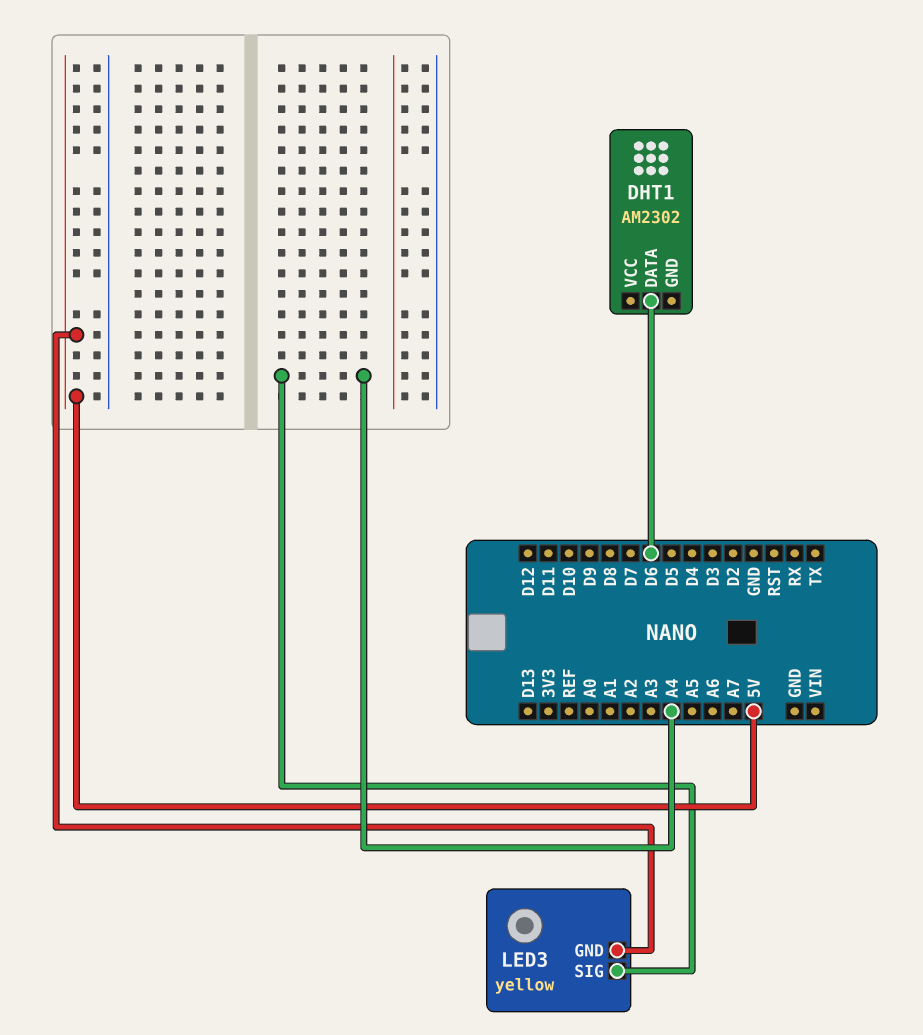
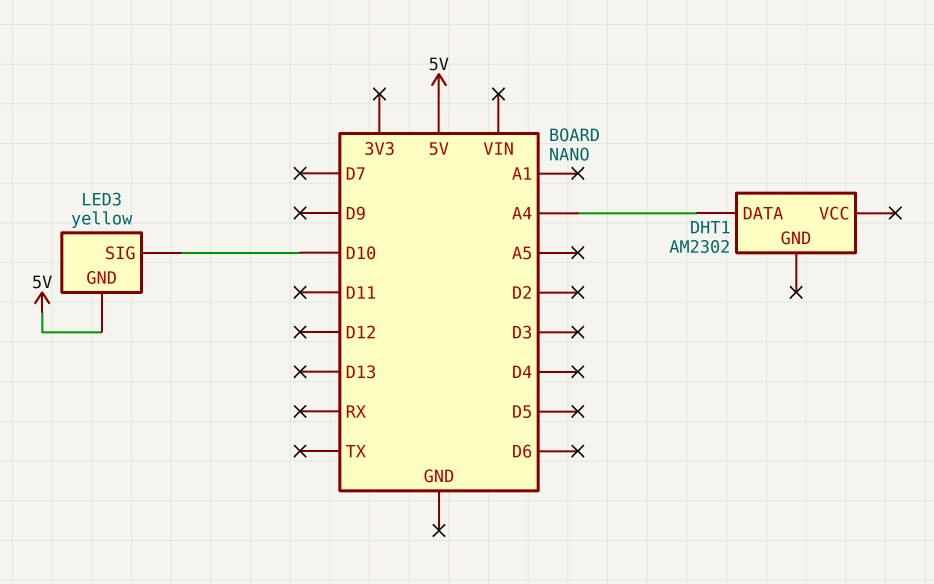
DHT1 pin DATA: D6 -> A4
LED3 pin SIG: A4 -> D10

